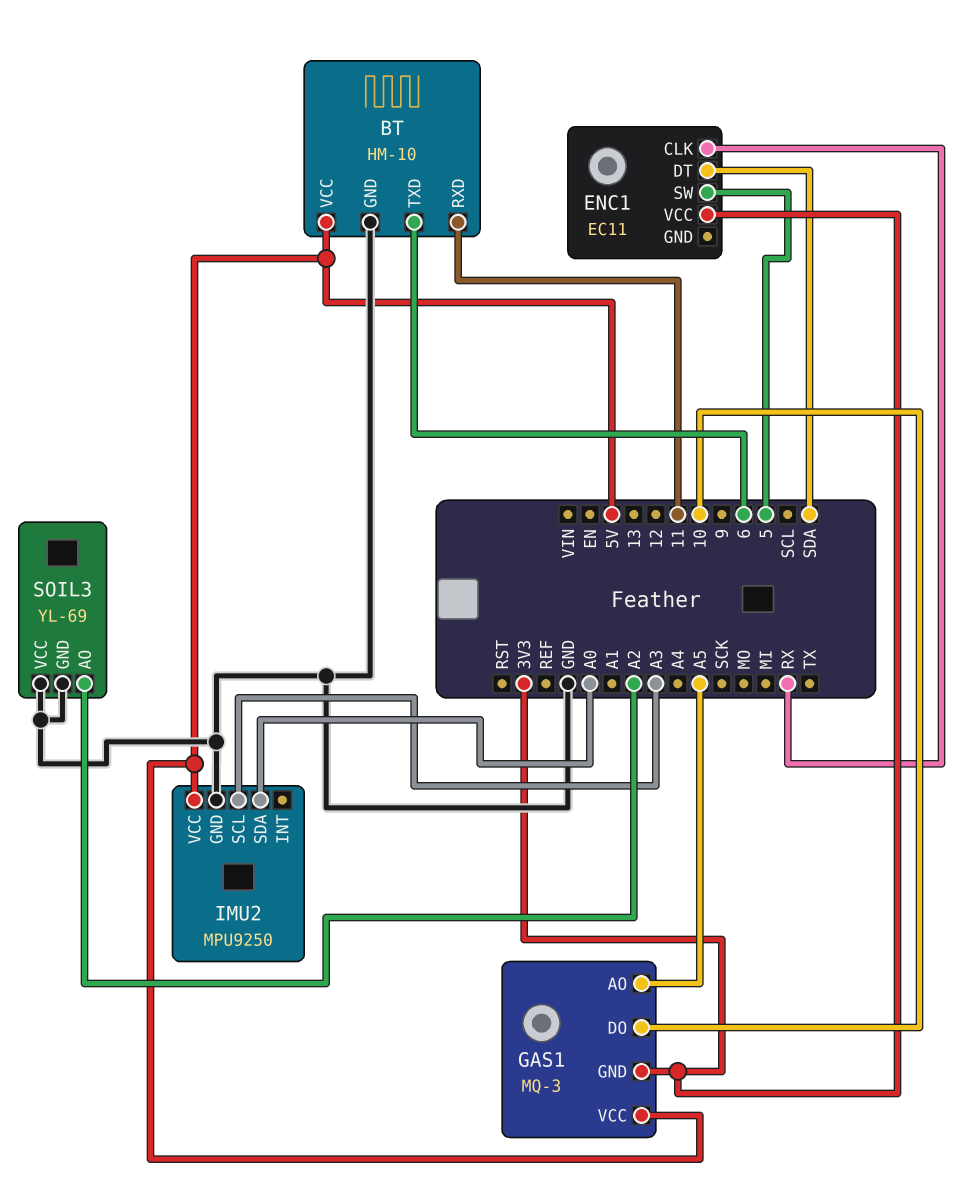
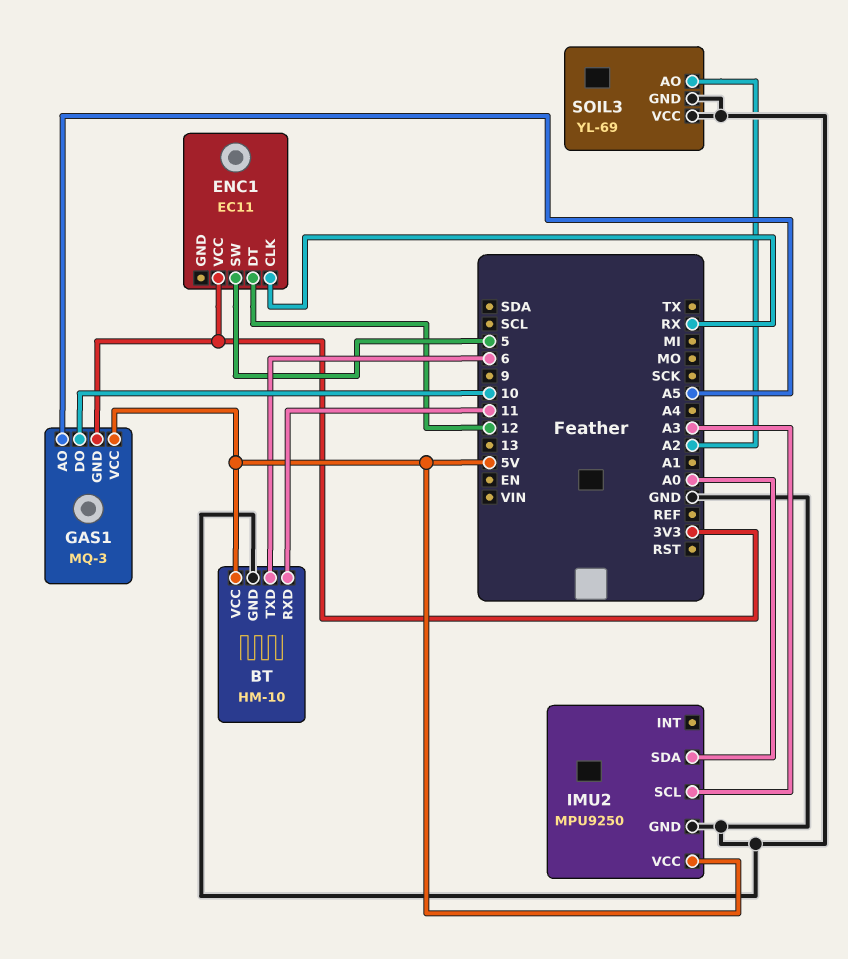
ENC1 pin DT: SDA -> 12

